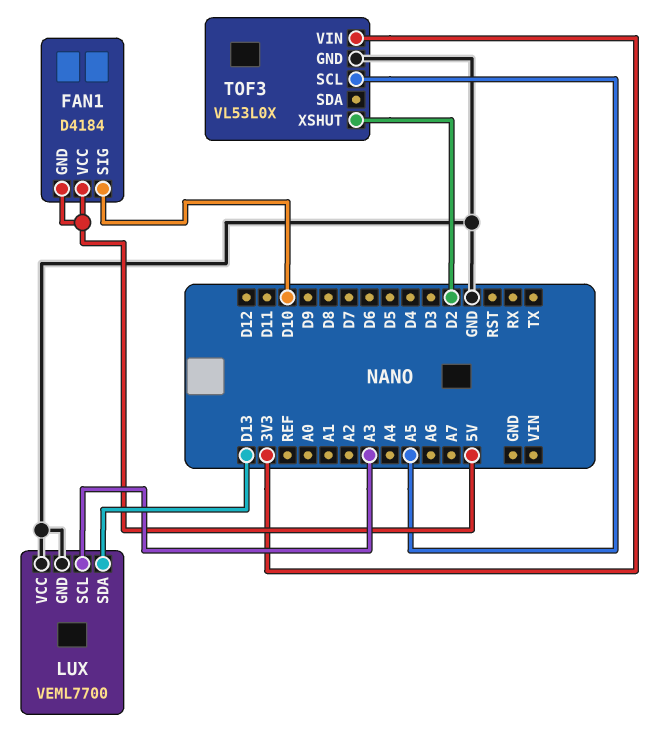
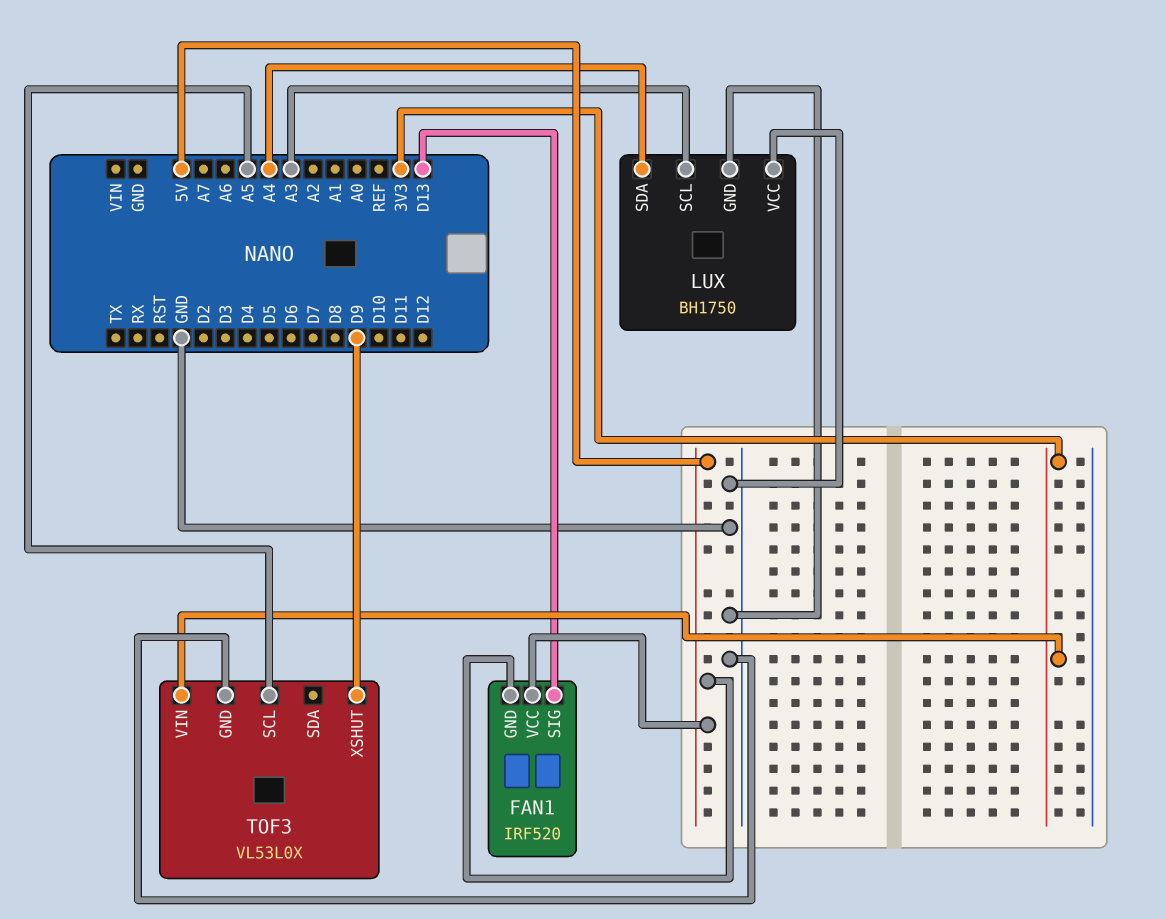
FAN1: D4184 -> IRF520
FAN1 pin SIG: D10 -> D13
LUX: VEML7700 -> BH1750
LUX pin SDA: D13 -> A4
TOF3 pin XSHUT: D2 -> D9

